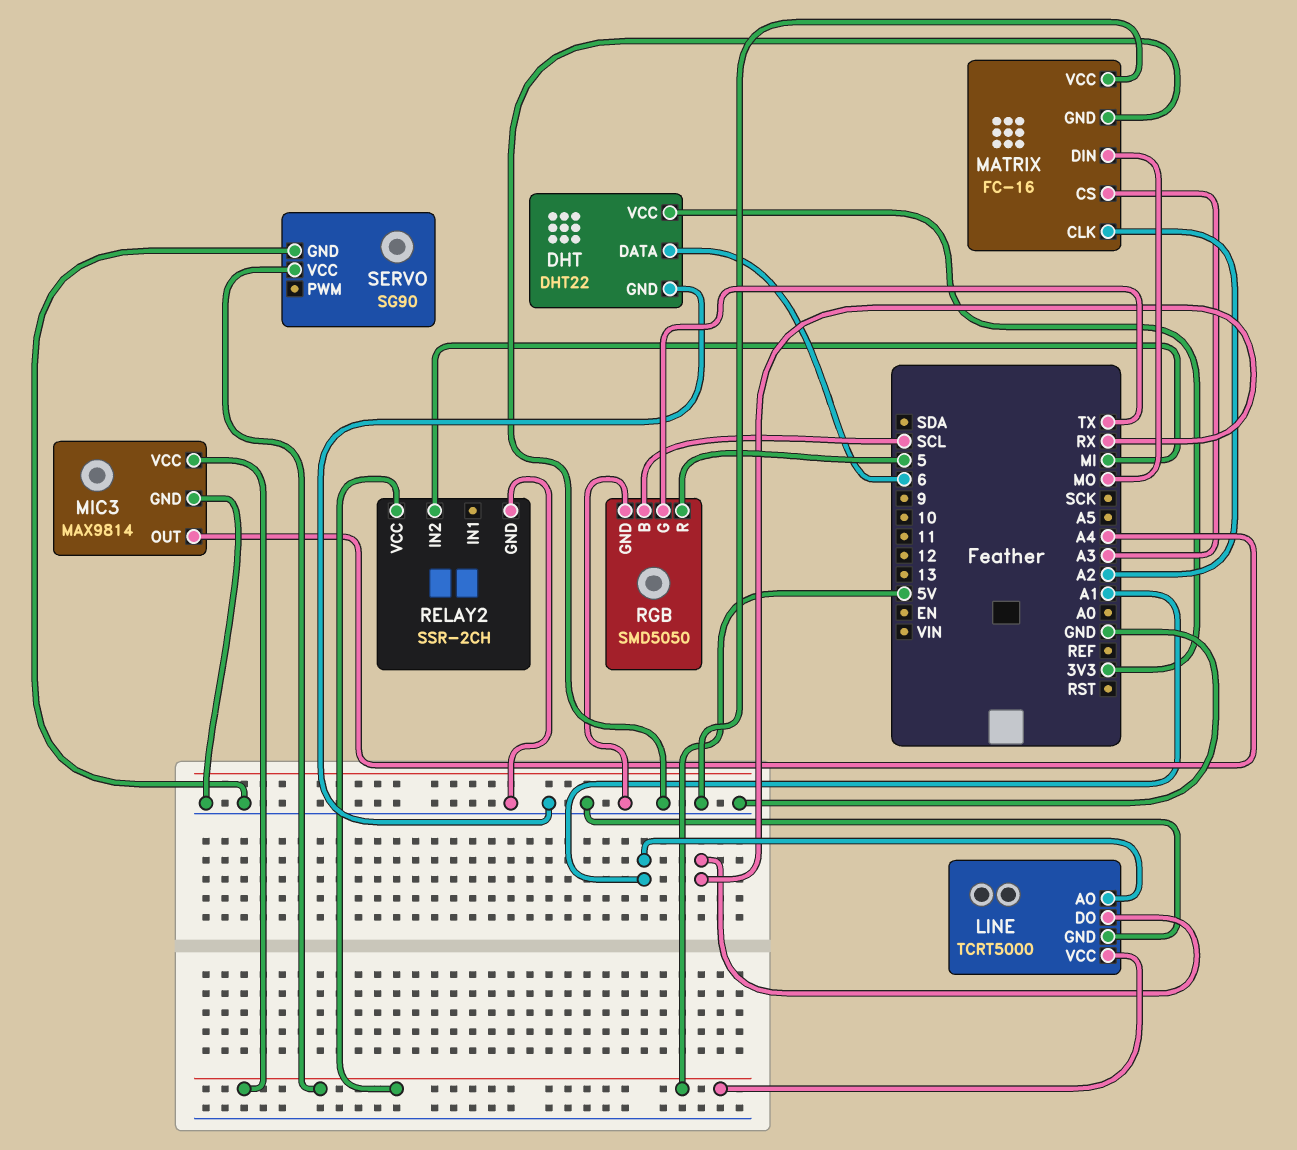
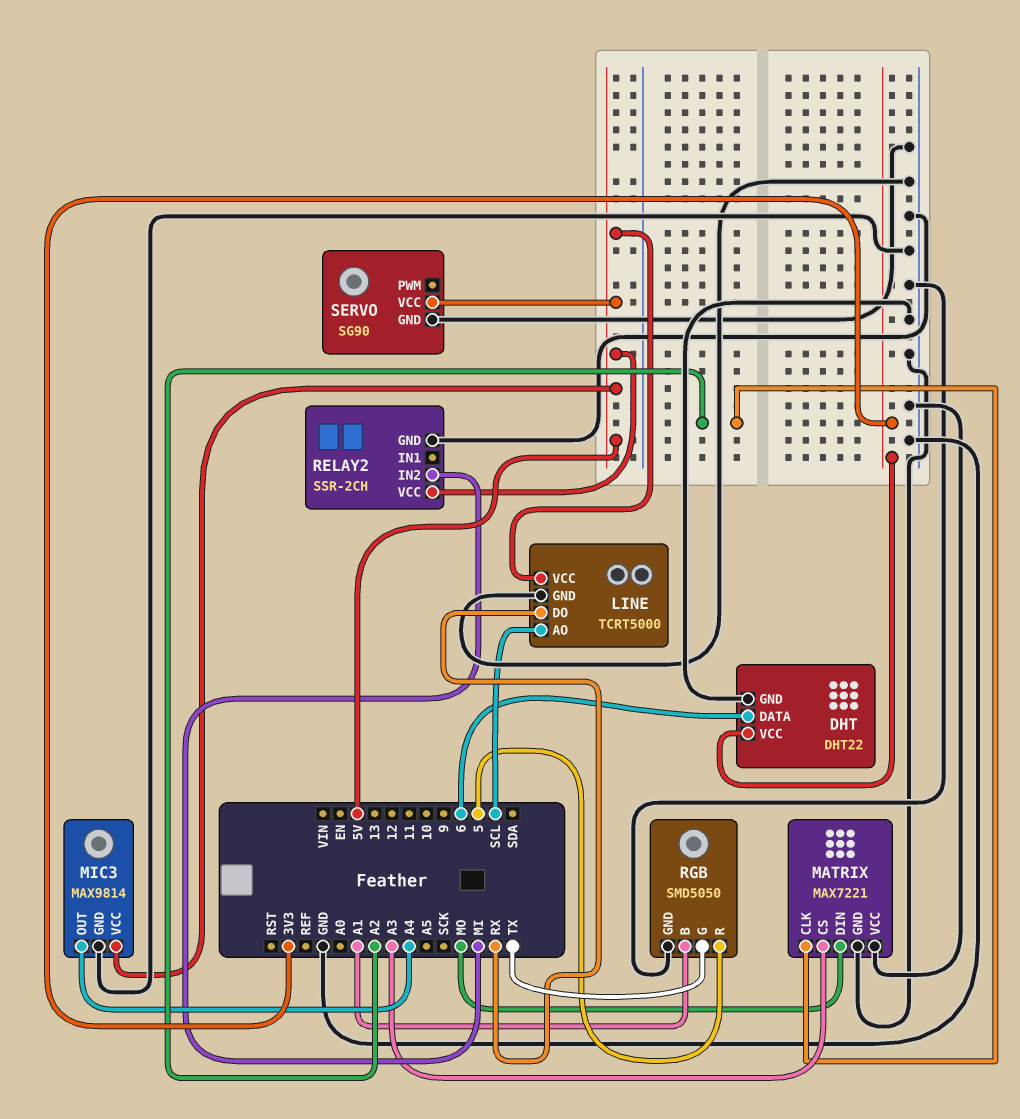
LINE pin AO: A1 -> SCL
MATRIX: FC-16 -> MAX7221
RGB pin B: SCL -> A1

